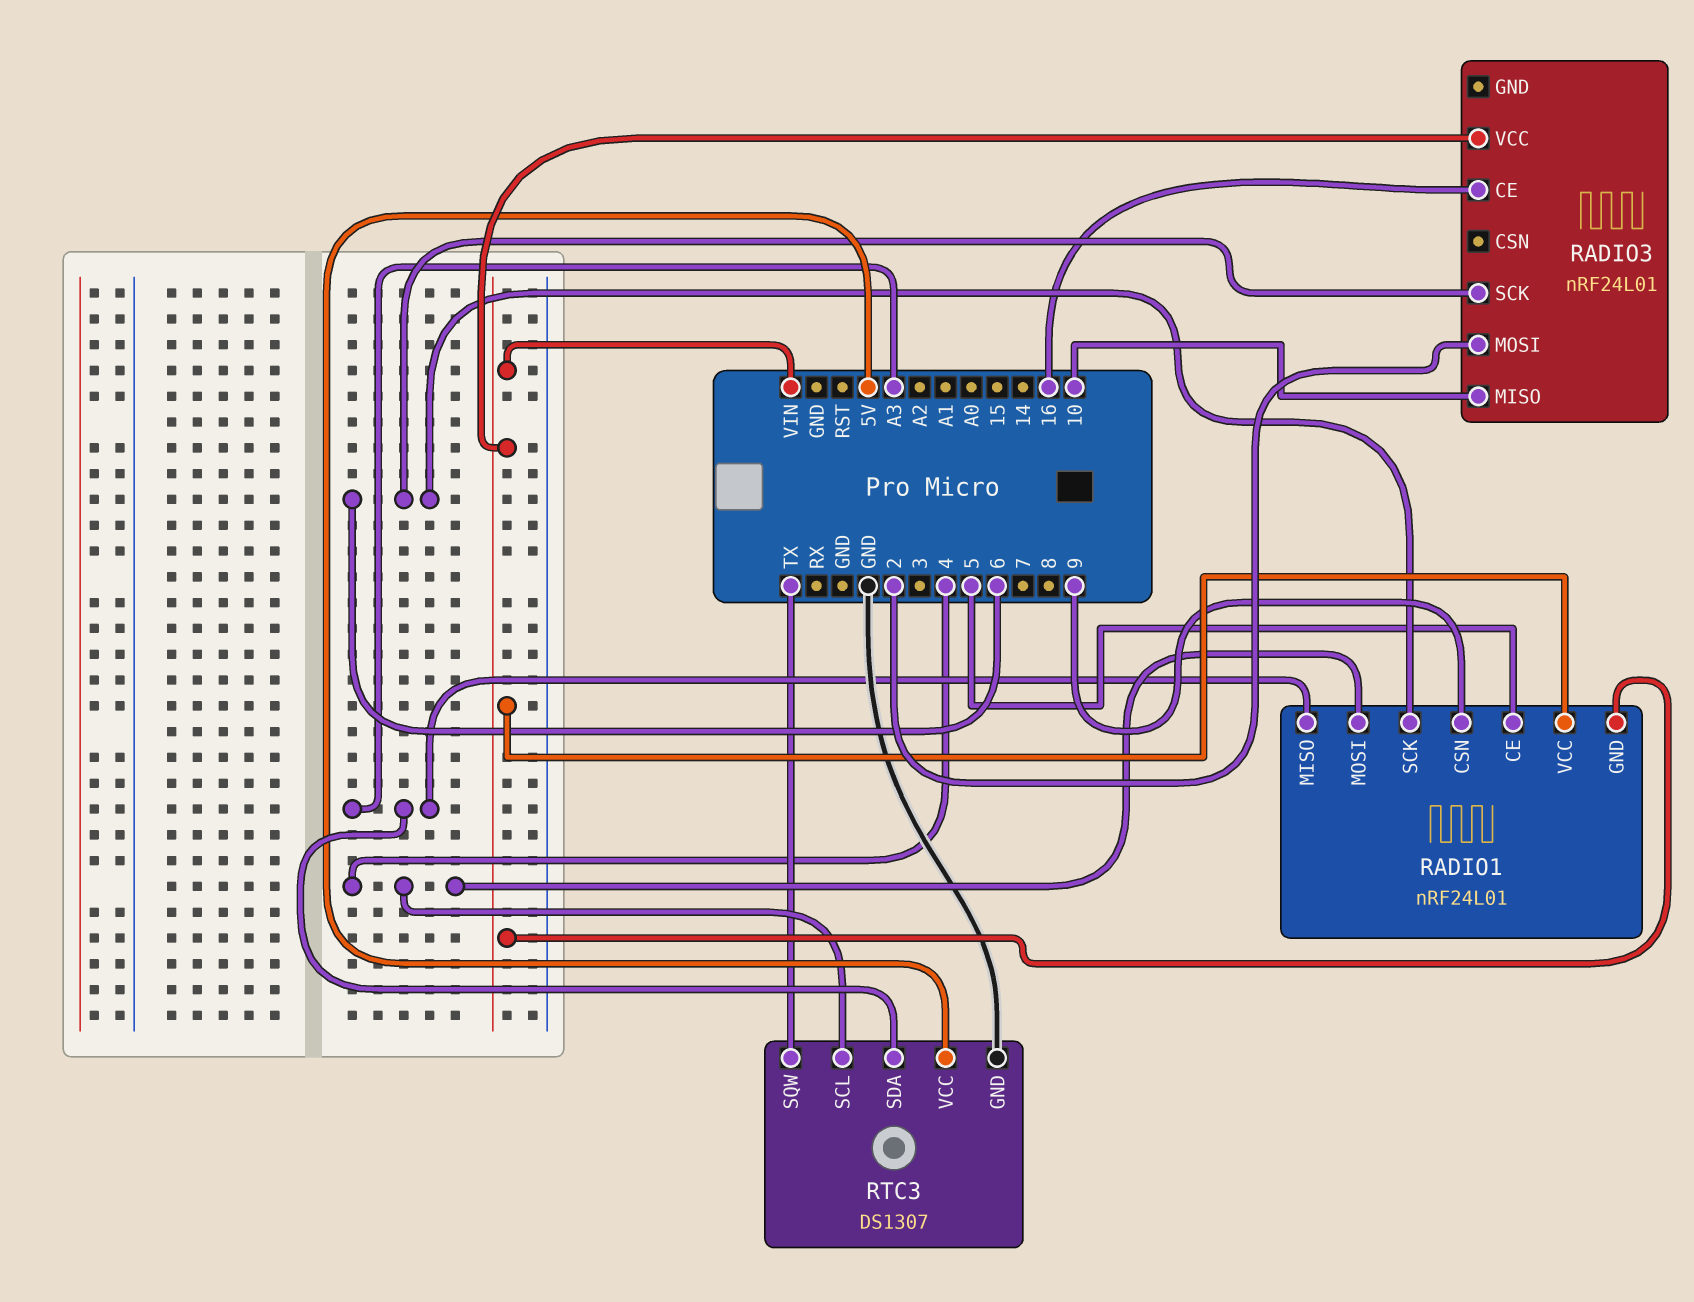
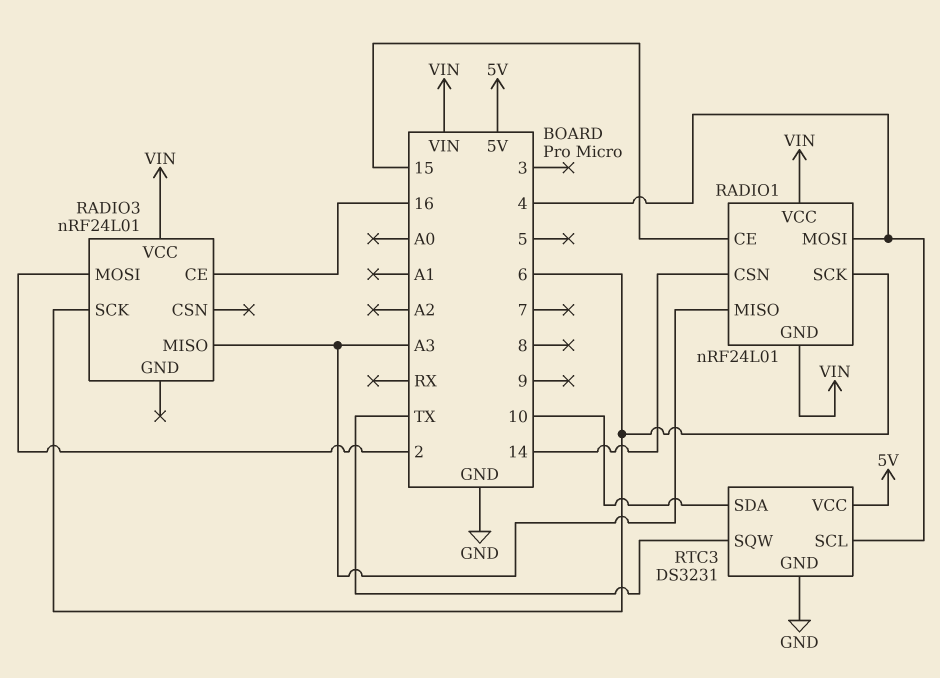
RADIO1 pin CE: 5 -> 15
RADIO1 pin CSN: 9 -> 14
RADIO3 pin MISO: 10 -> A3
RTC3: DS1307 -> DS3231
RTC3 pin SDA: A3 -> 10

